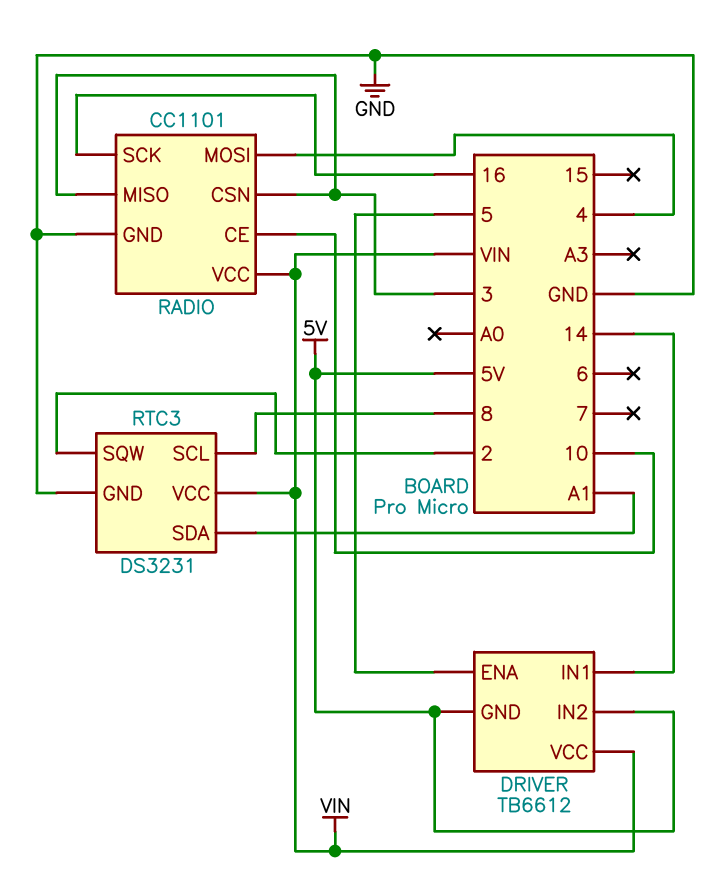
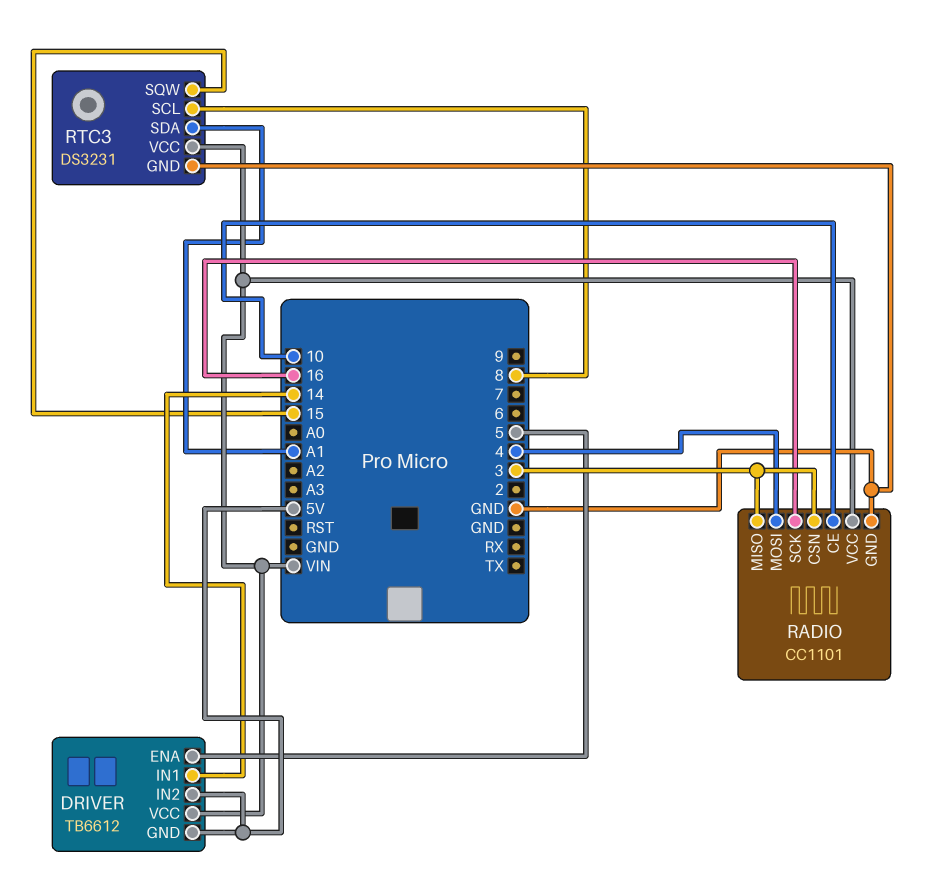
RTC3 pin SQW: 2 -> 15

